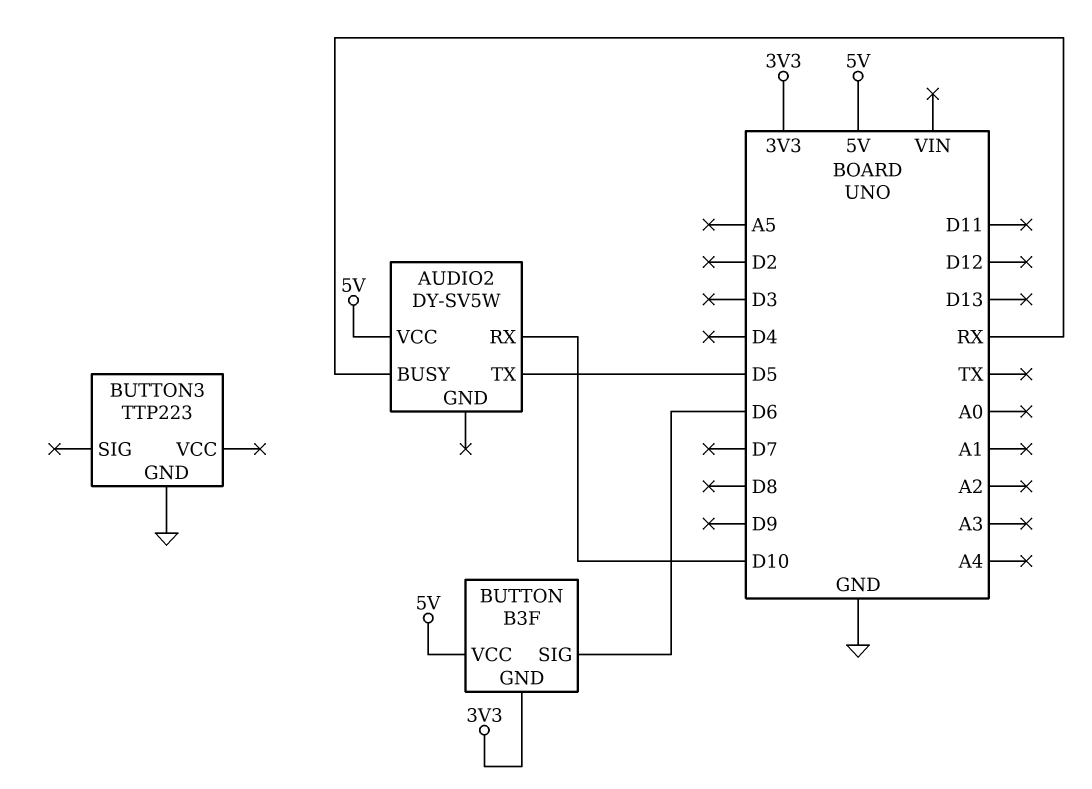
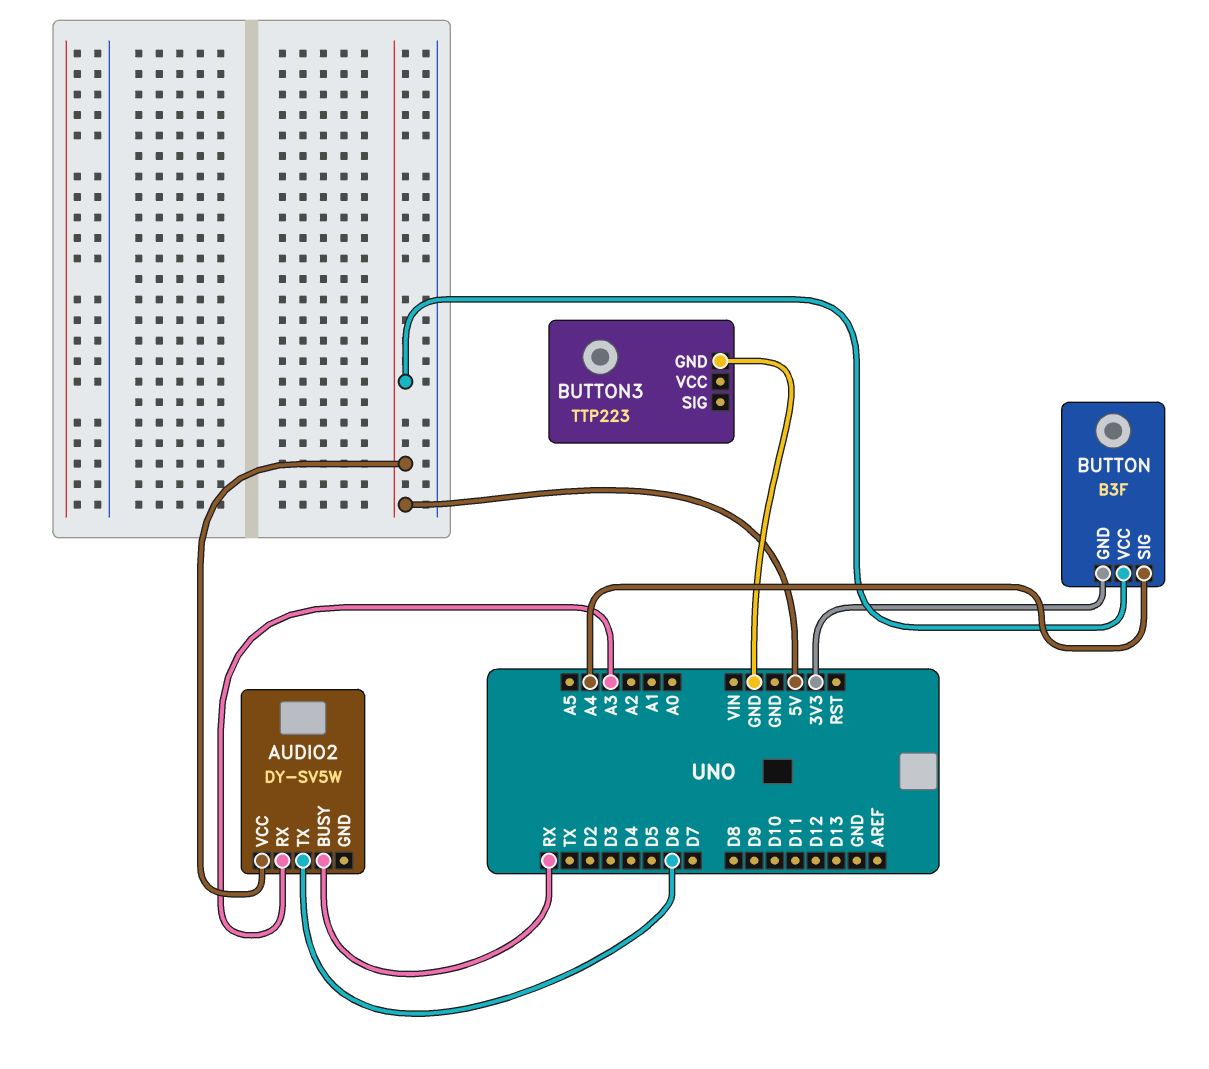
AUDIO2 pin RX: D10 -> A3
AUDIO2 pin TX: D5 -> D6
BUTTON pin SIG: D6 -> A4

